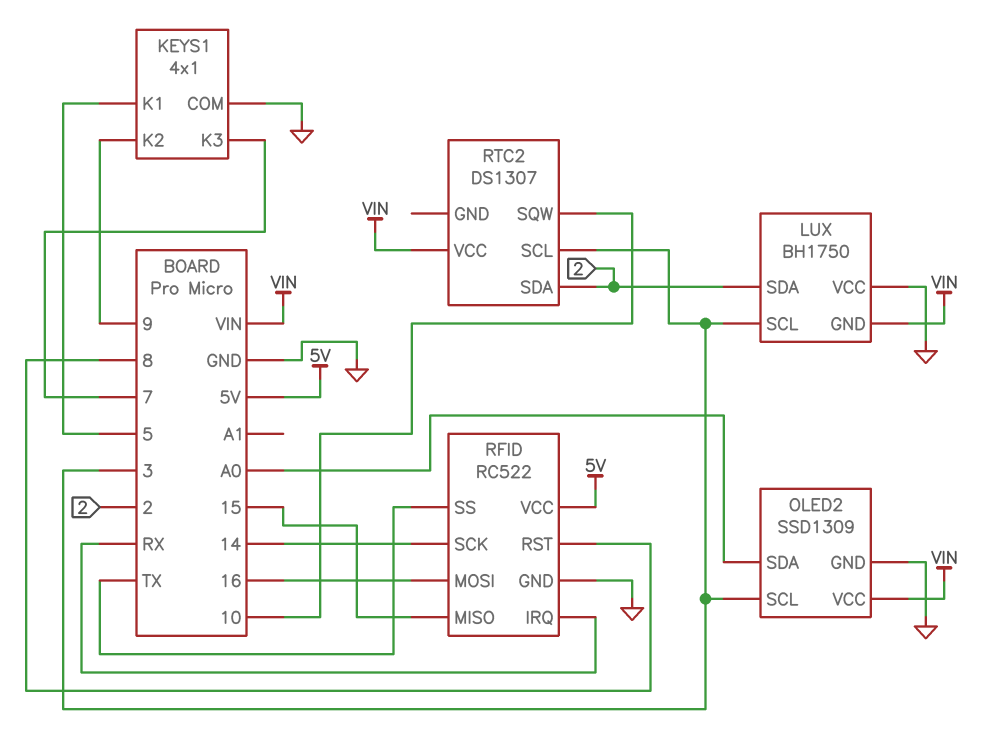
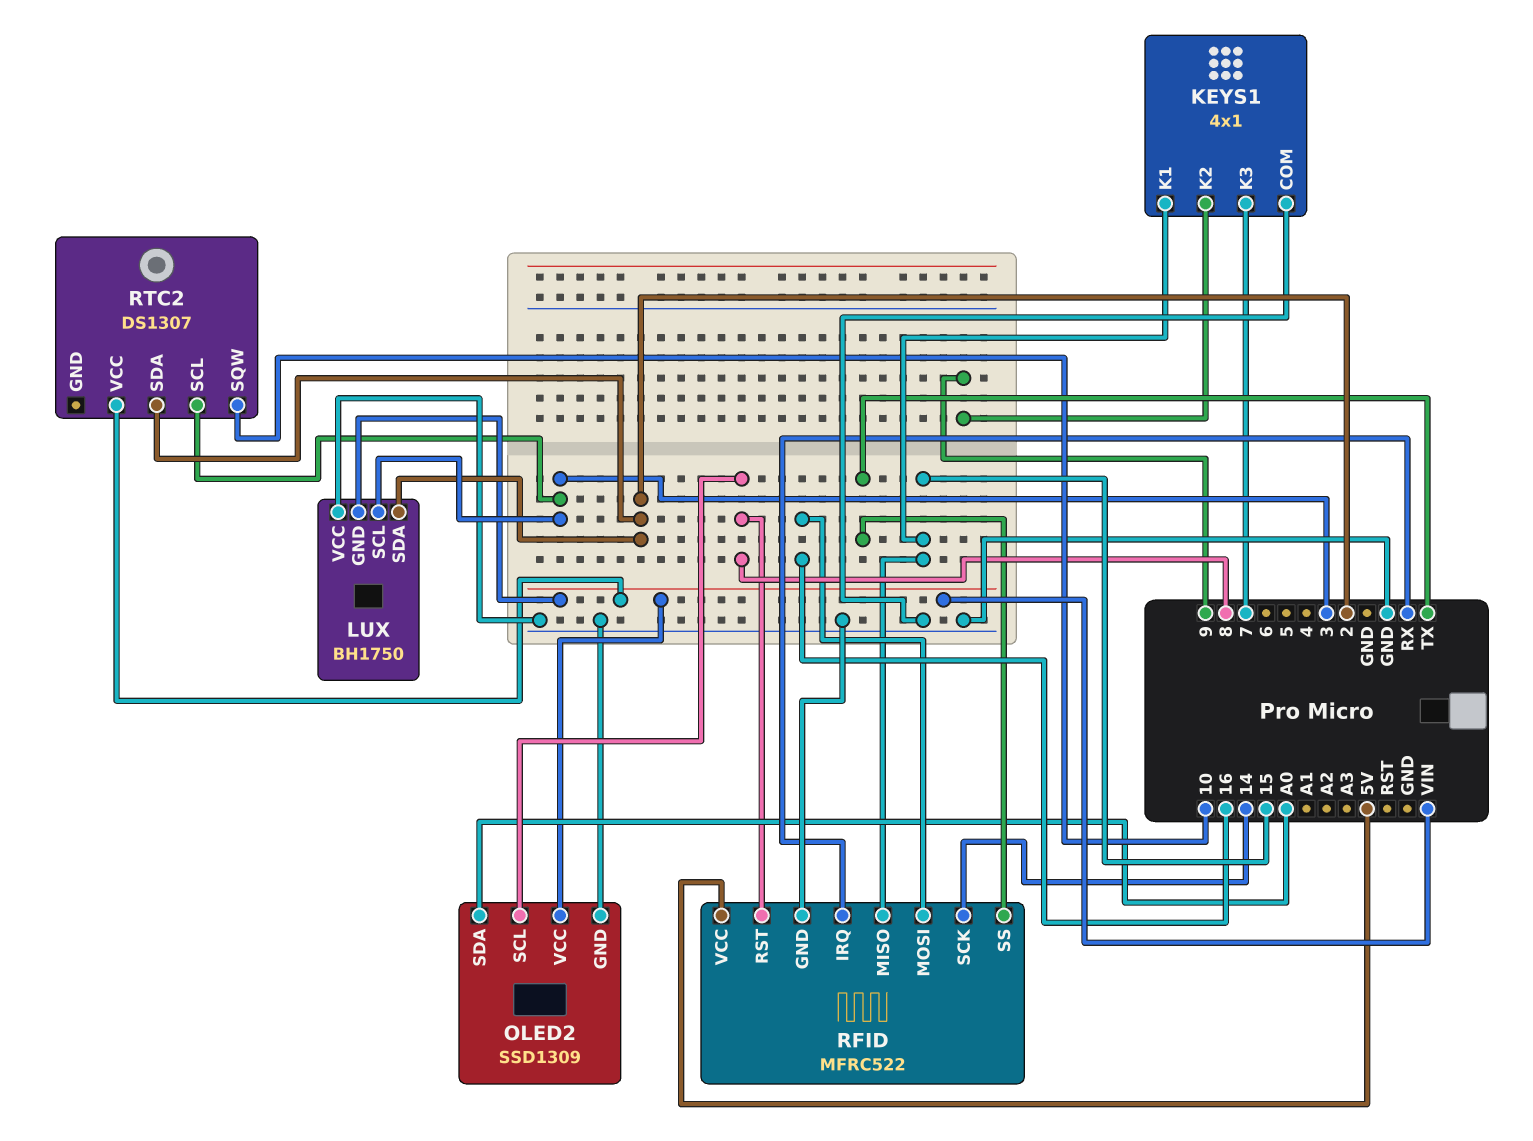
KEYS1 pin K1: 5 -> 15
OLED2 pin SCL: 3 -> 8
RFID: RC522 -> MFRC522

